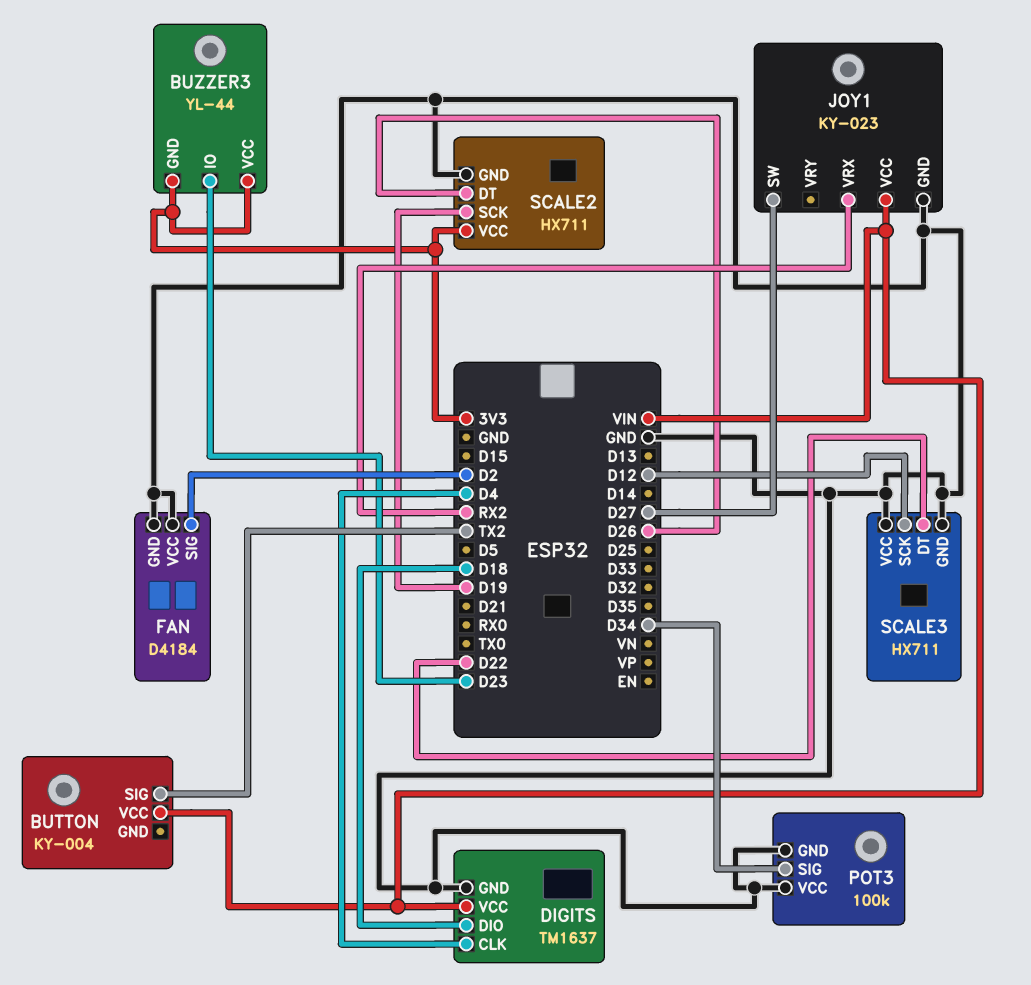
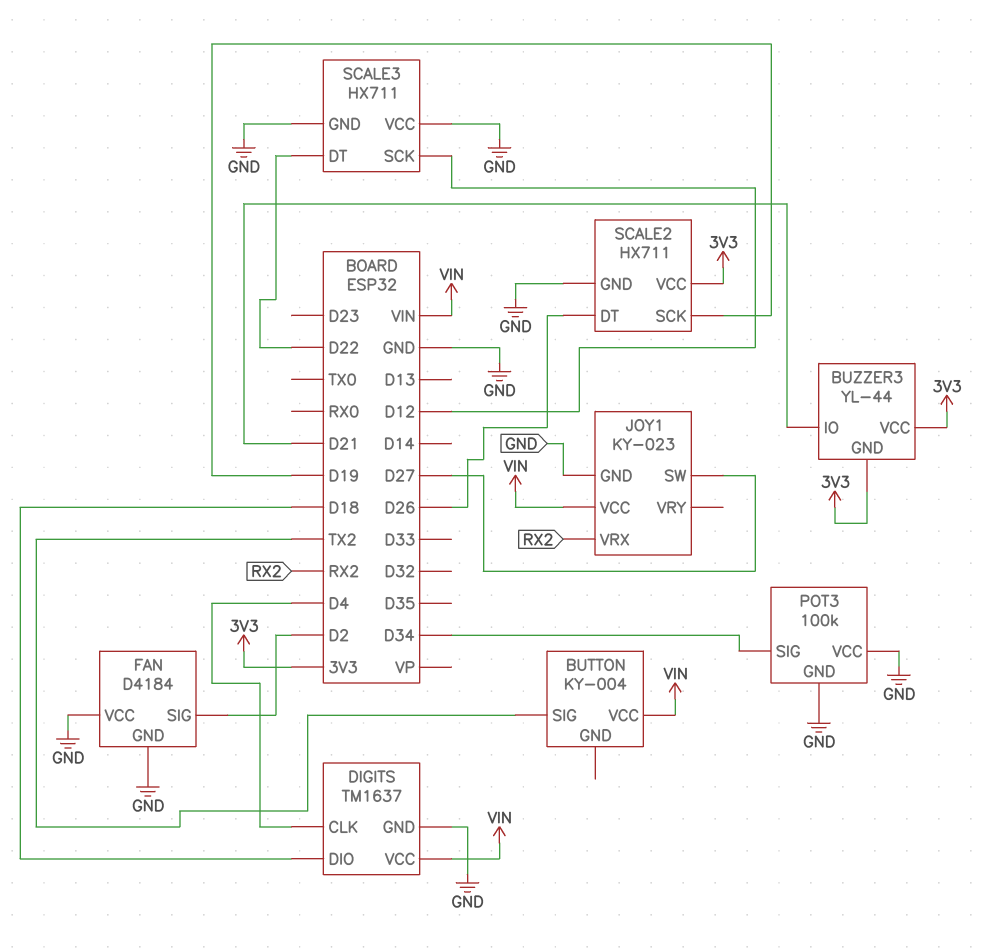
BUZZER3 pin IO: D23 -> D21

